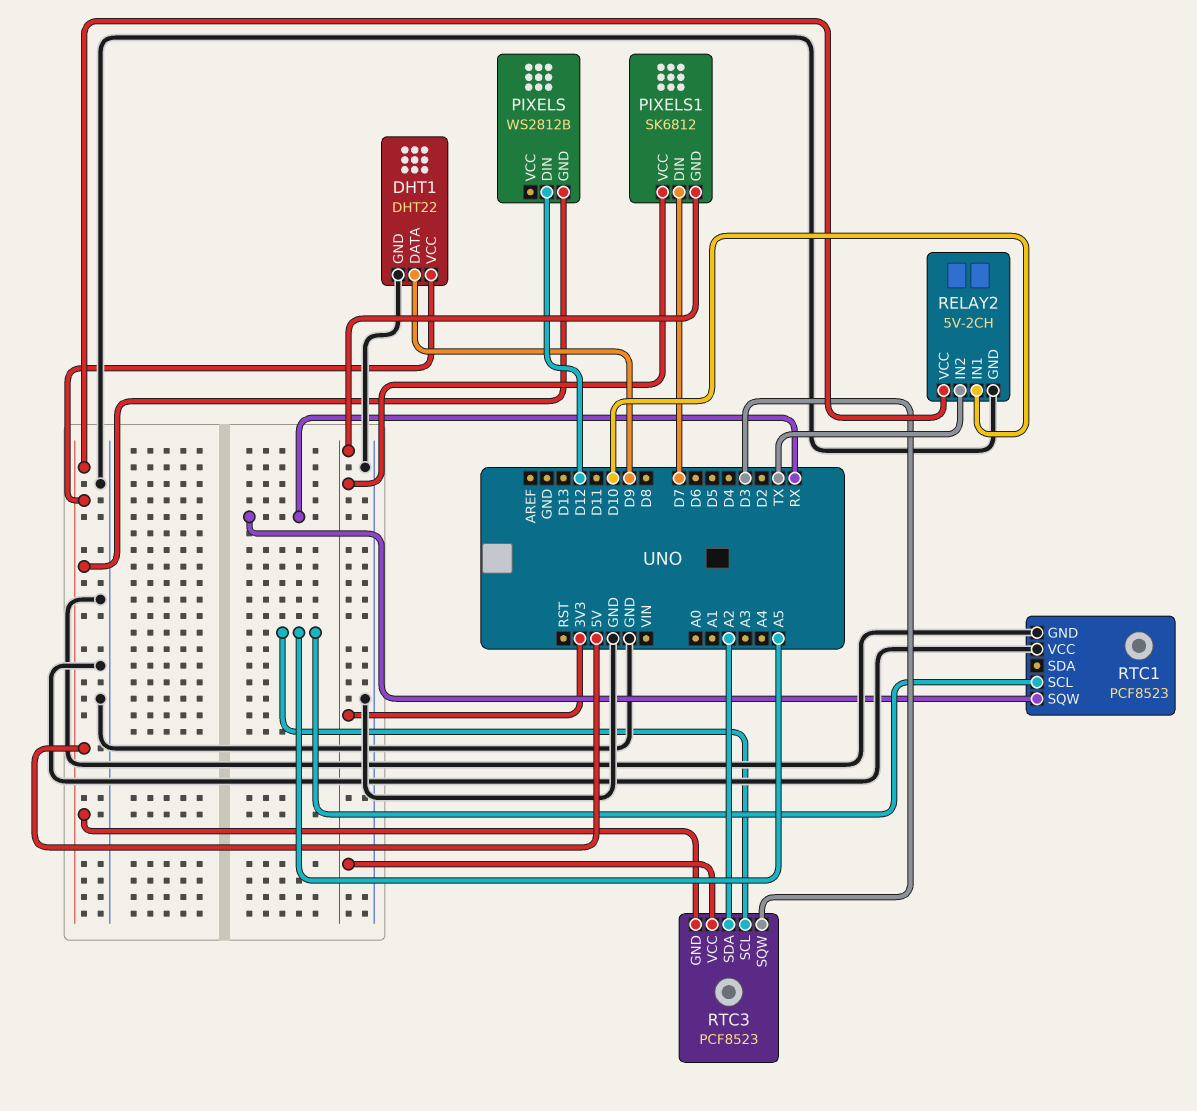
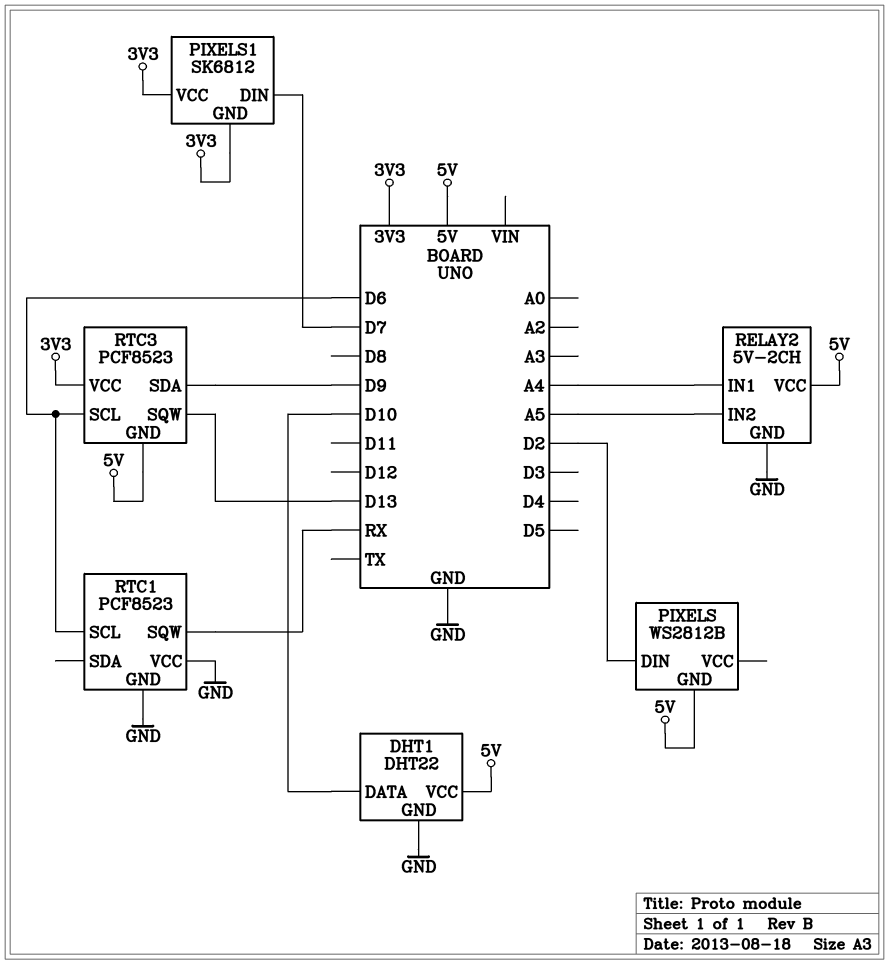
DHT1 pin DATA: D9 -> D10
PIXELS pin DIN: D12 -> D2
RELAY2 pin IN1: D10 -> A4
RELAY2 pin IN2: TX -> A5
RTC1 pin SCL: A5 -> D6
RTC3 pin SCL: A5 -> D6
RTC3 pin SDA: A2 -> D9
RTC3 pin SQW: D3 -> D13

